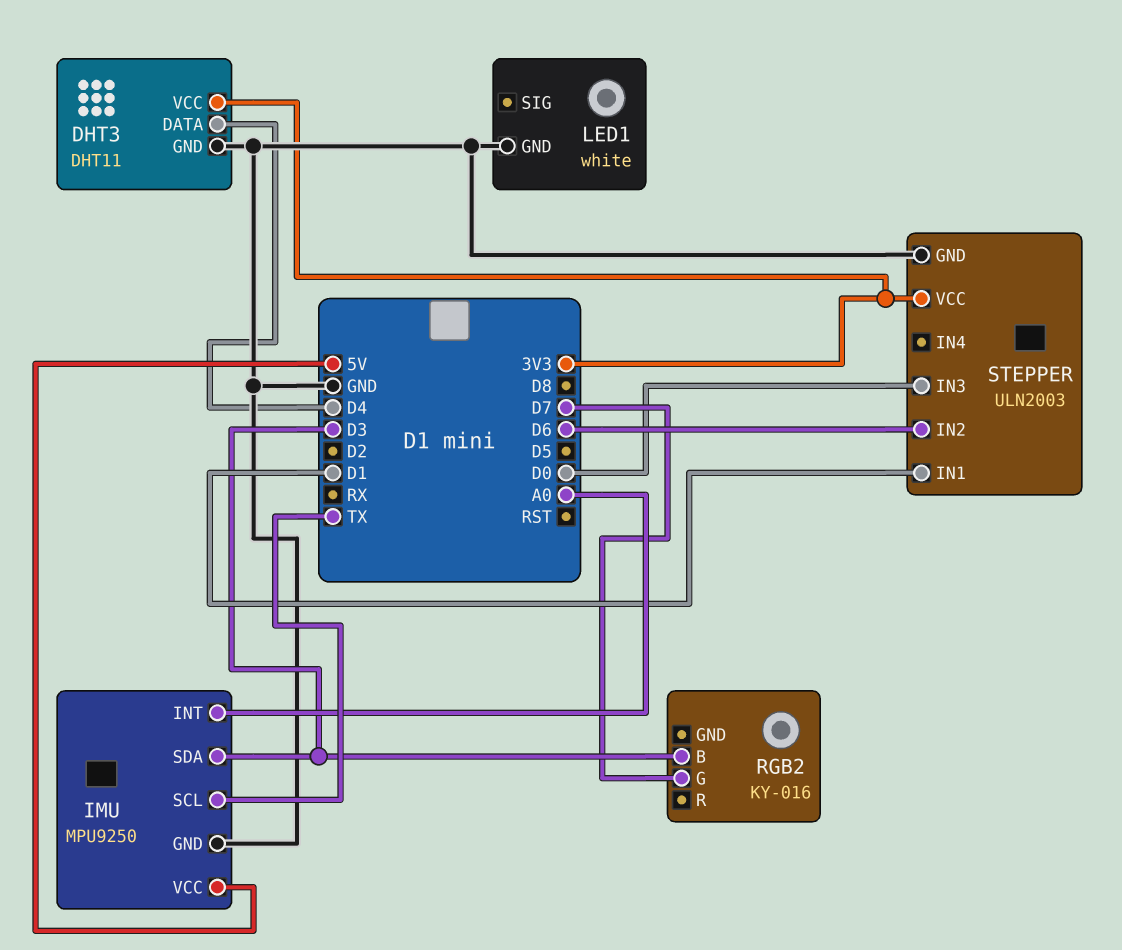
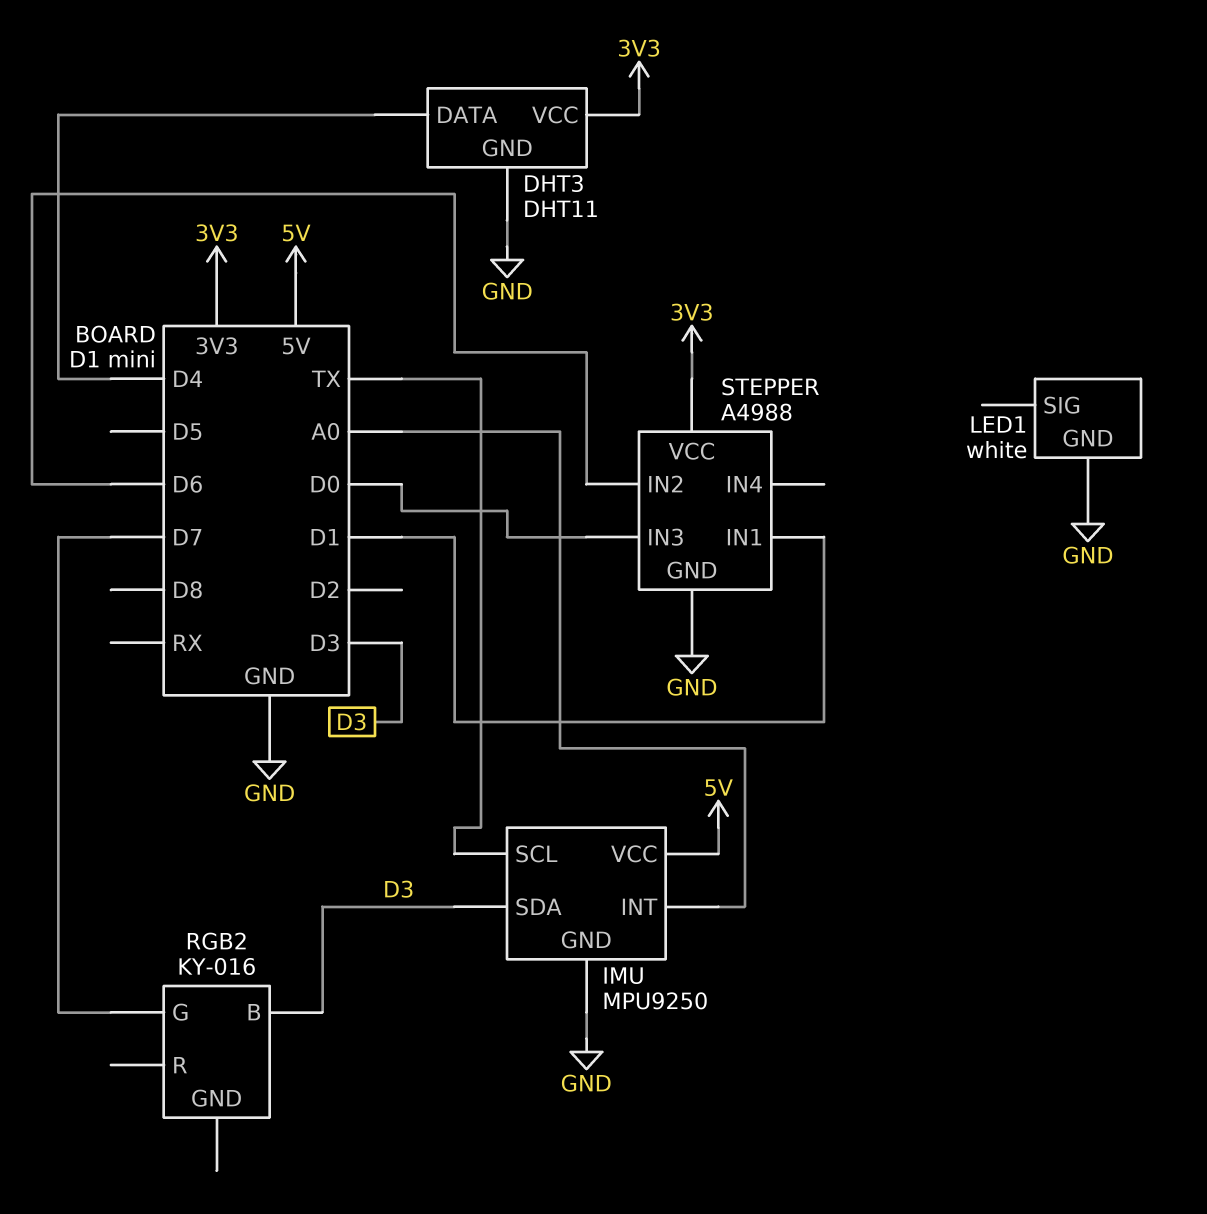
STEPPER: ULN2003 -> A4988

